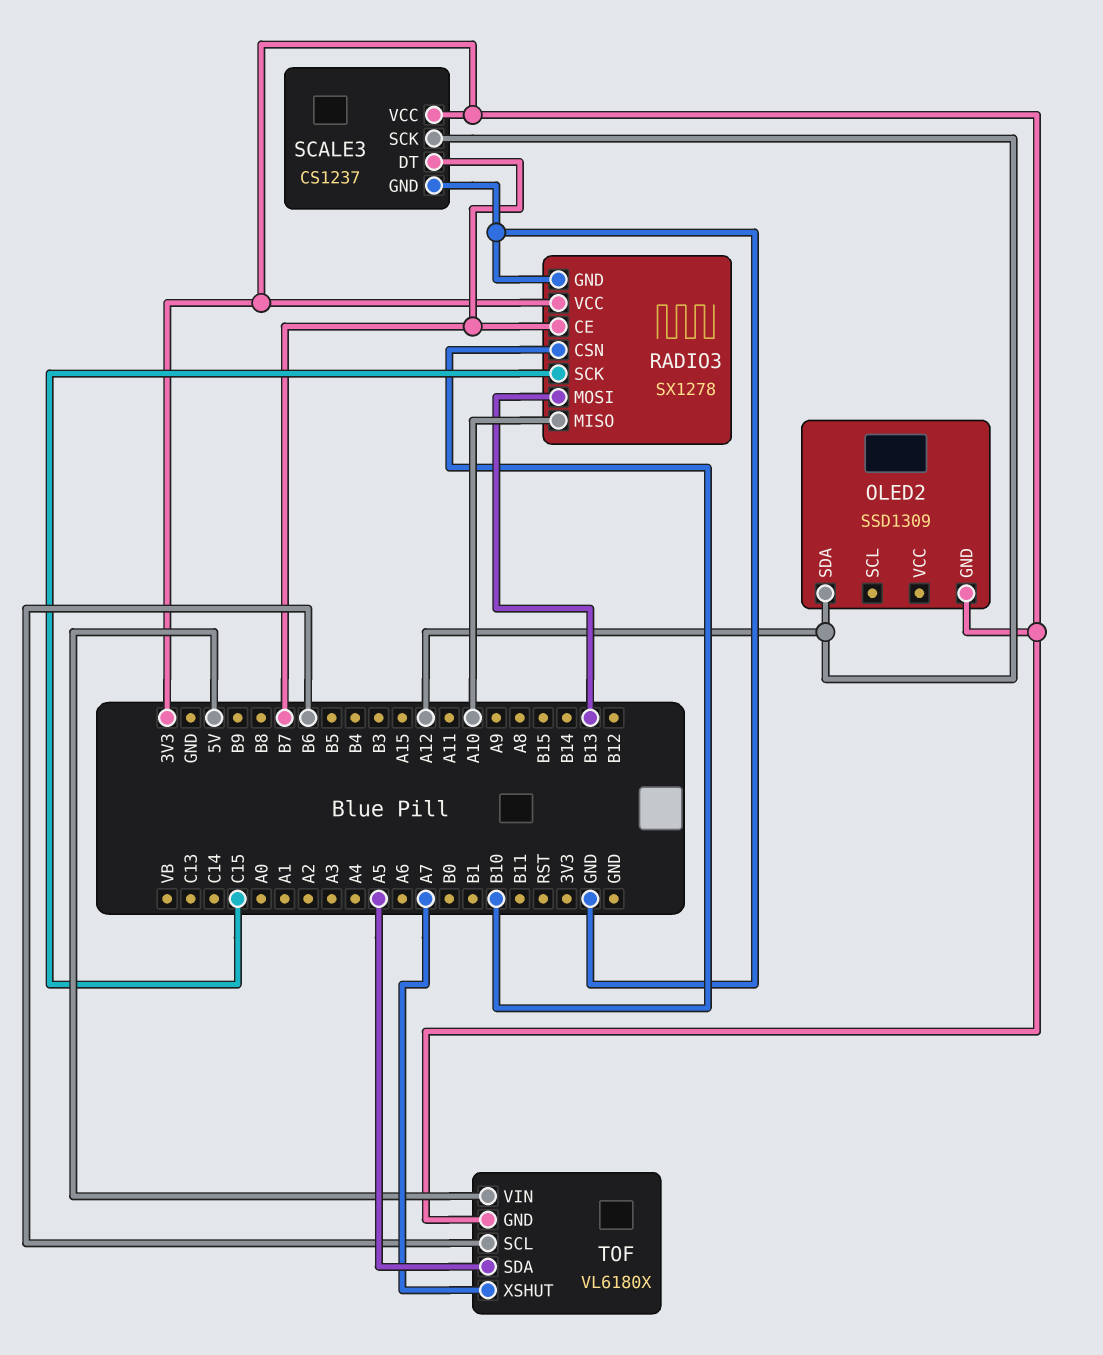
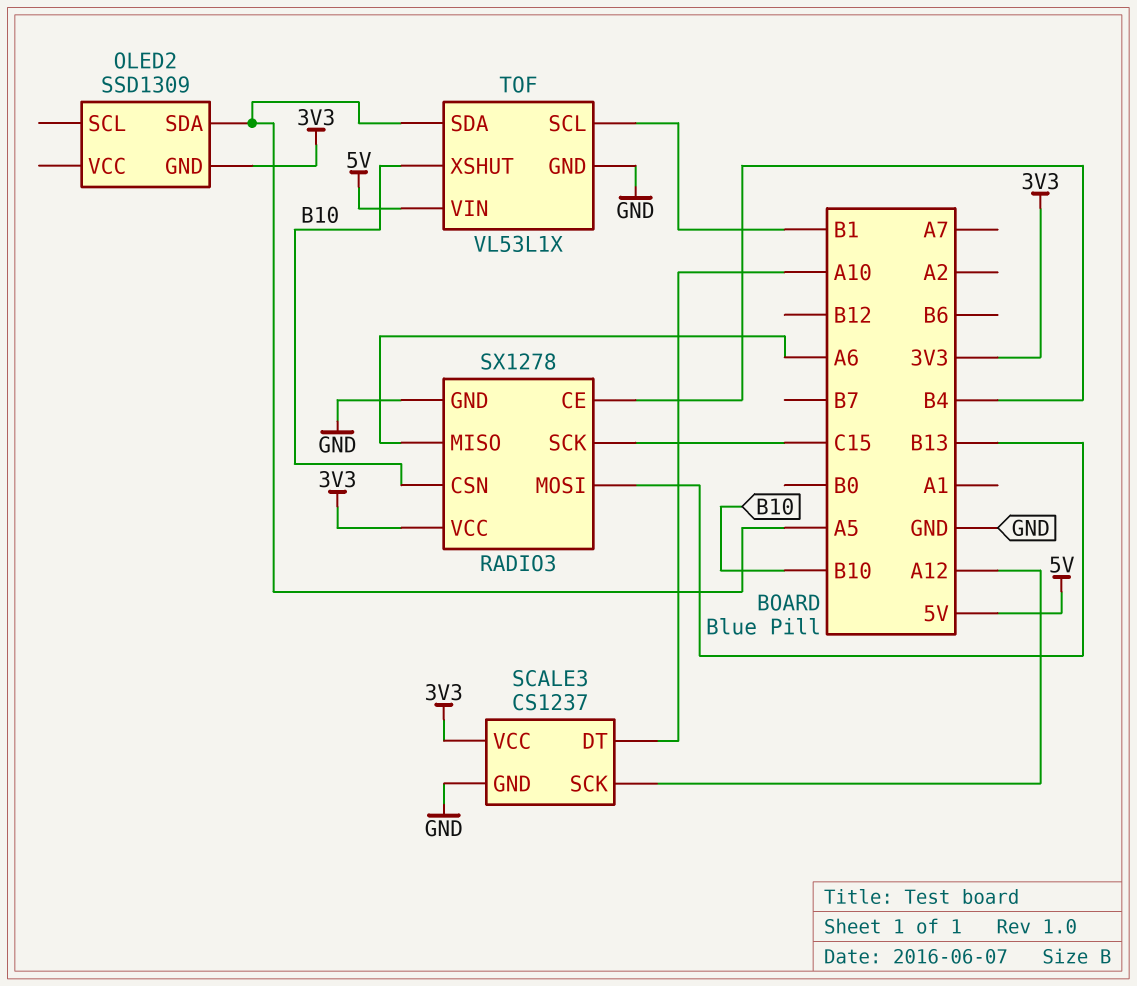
OLED2 pin SDA: A12 -> A5
RADIO3 pin CE: B7 -> B4
RADIO3 pin MISO: A10 -> A6
SCALE3 pin DT: B7 -> A10
TOF: VL6180X -> VL53L1X
TOF pin GND: 3V3 -> GND
TOF pin SCL: B6 -> B1
TOF pin XSHUT: A7 -> B10

